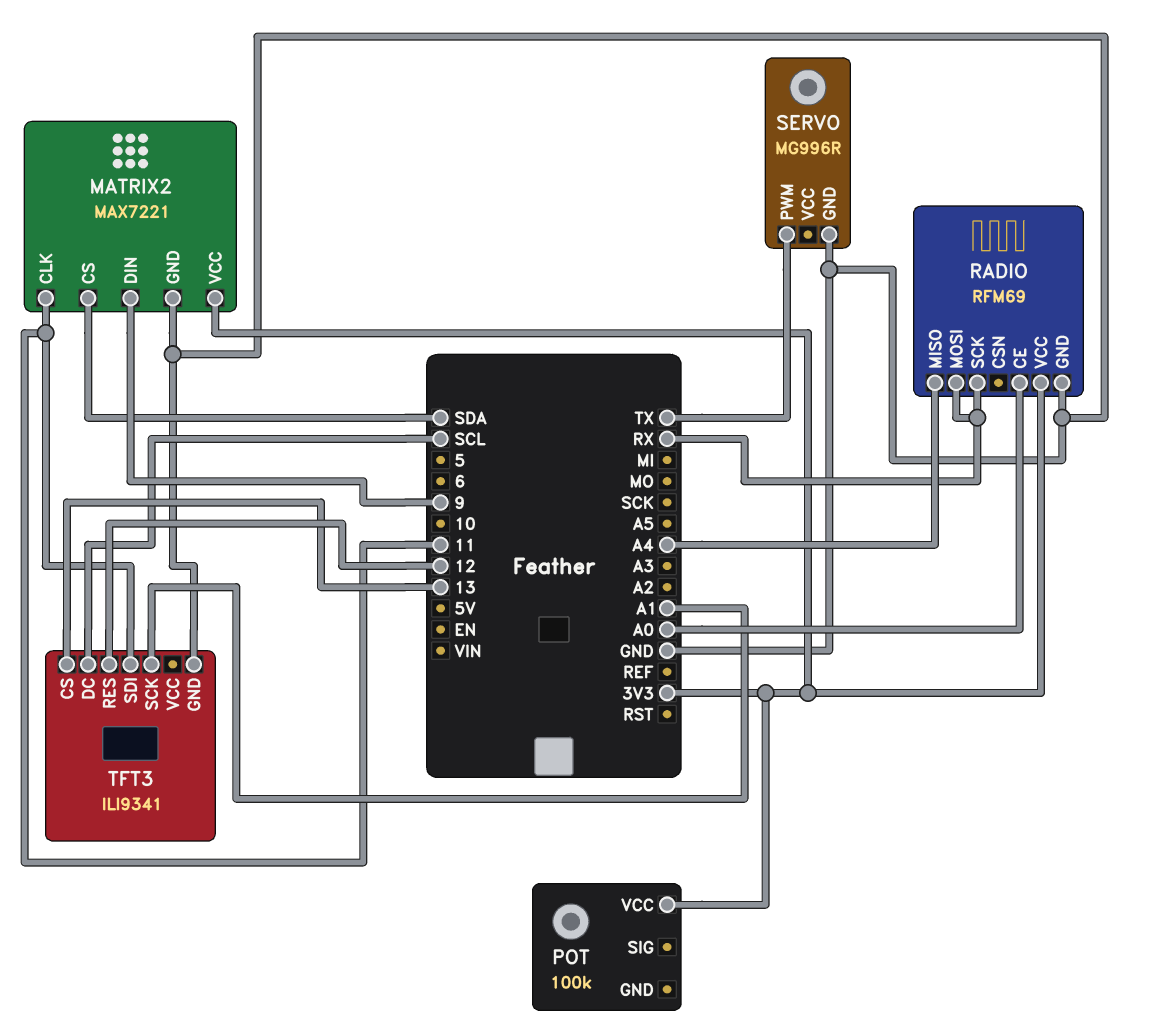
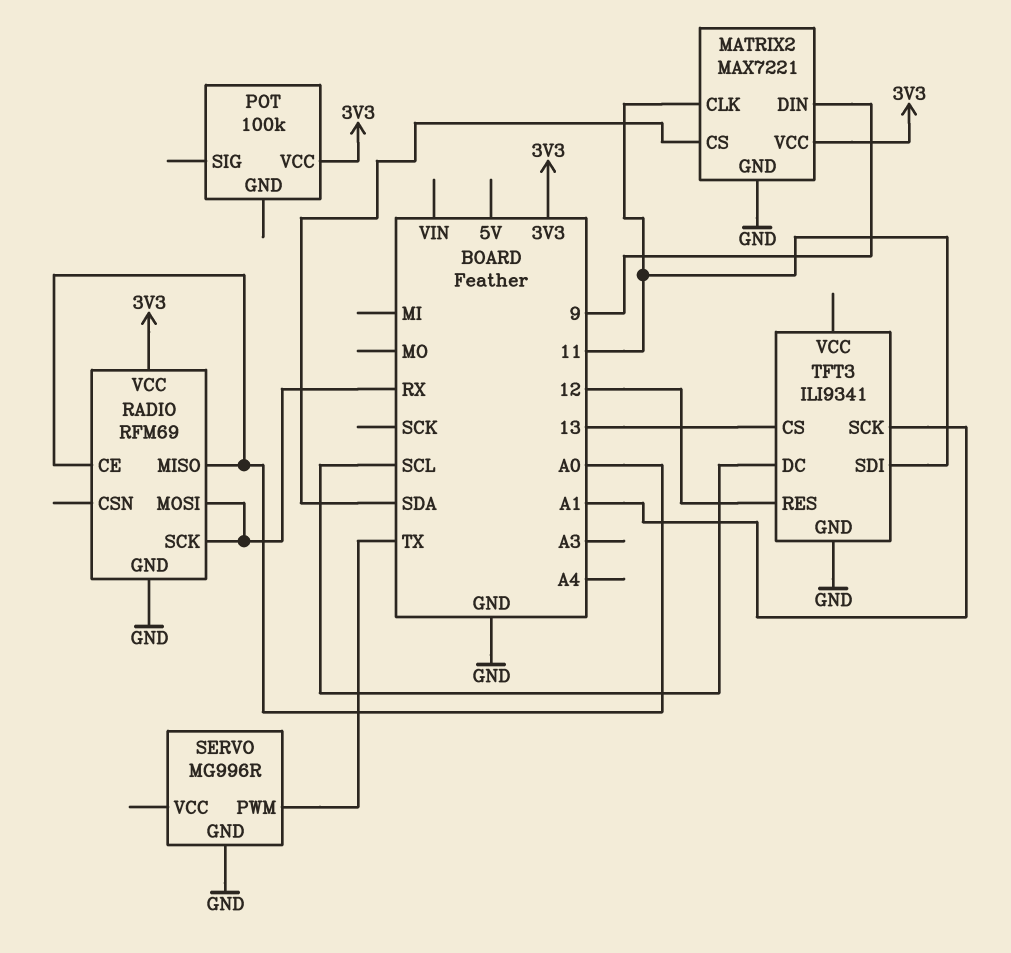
RADIO pin MISO: A4 -> A0

